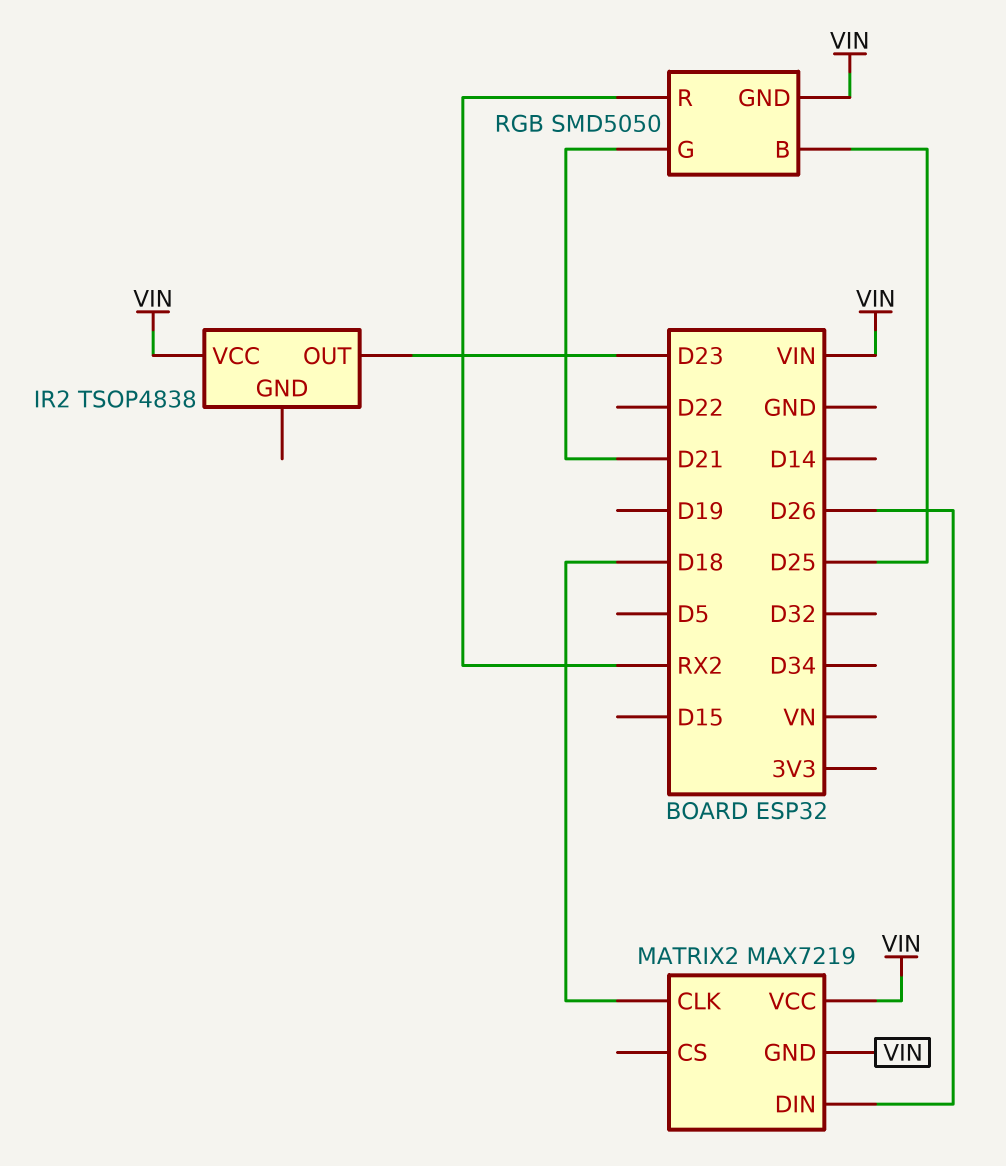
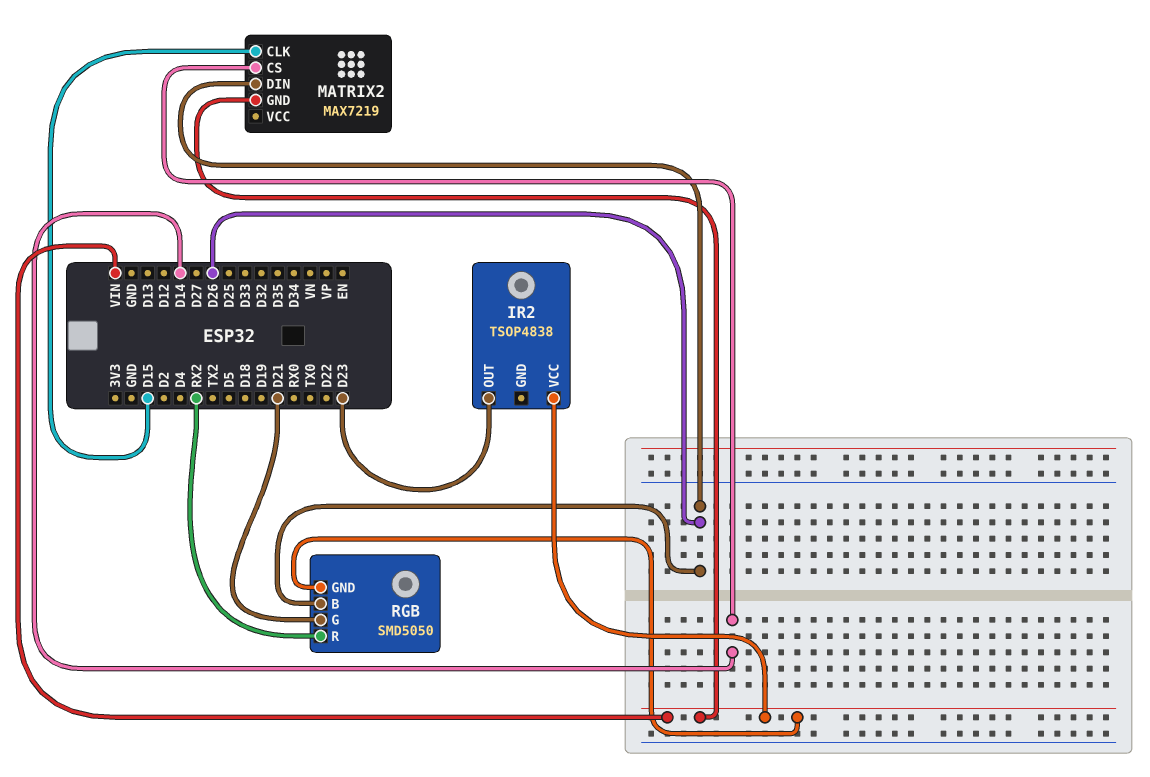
MATRIX2 pin CLK: D18 -> D15
MATRIX2 pin CS: none -> D14
MATRIX2 pin VCC: VIN -> none
RGB pin B: D25 -> D26

